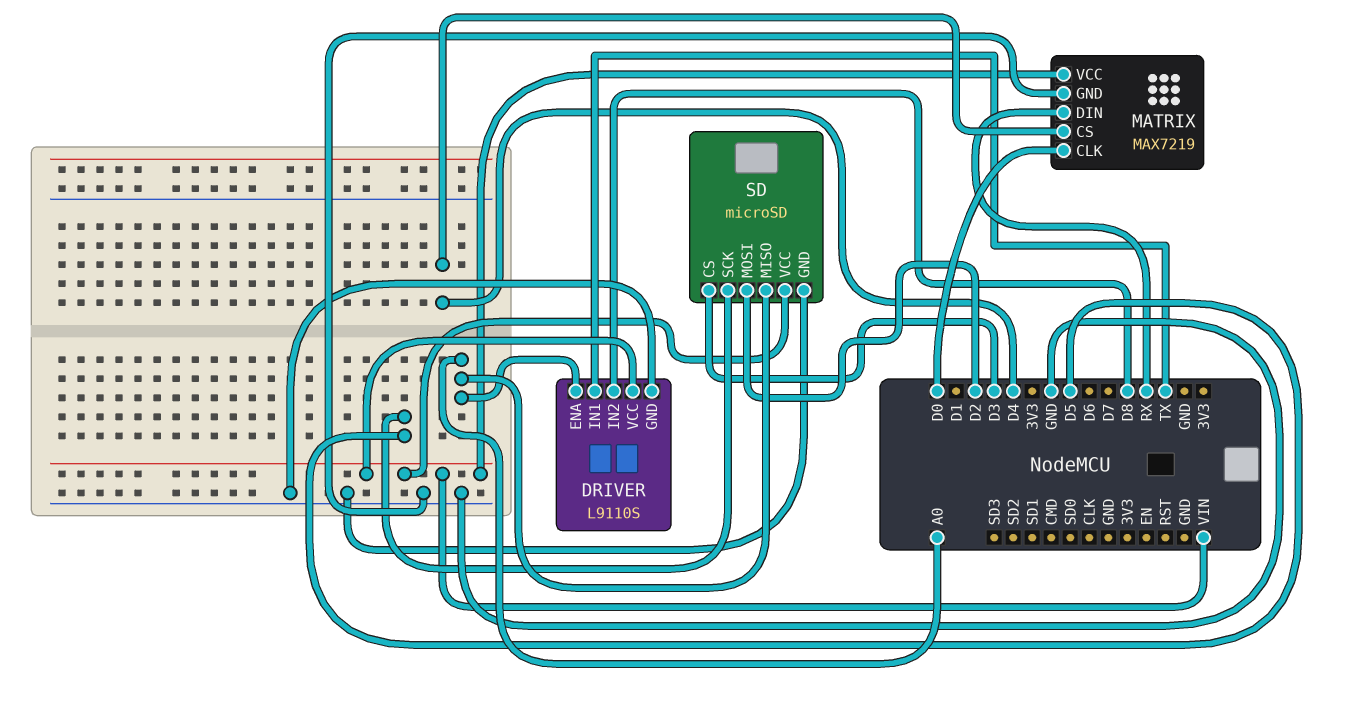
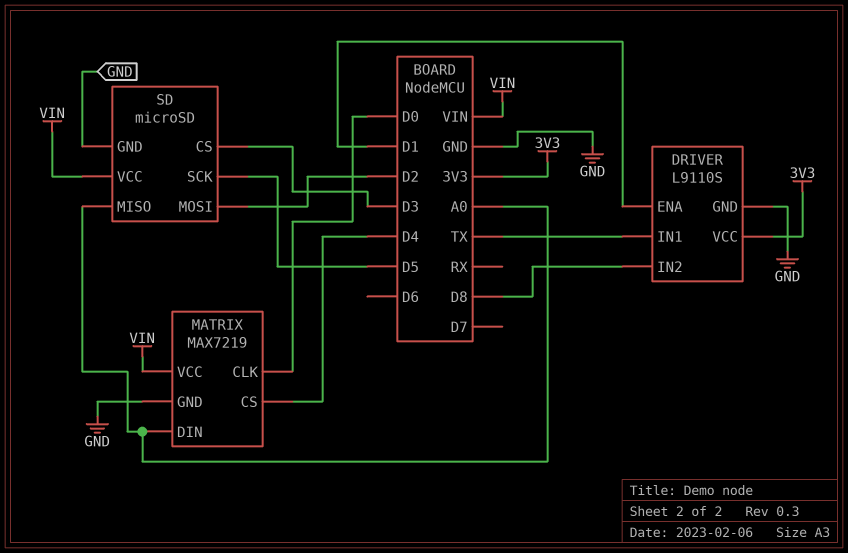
DRIVER pin ENA: A0 -> D1
DRIVER pin VCC: VIN -> 3V3
MATRIX pin DIN: RX -> A0

